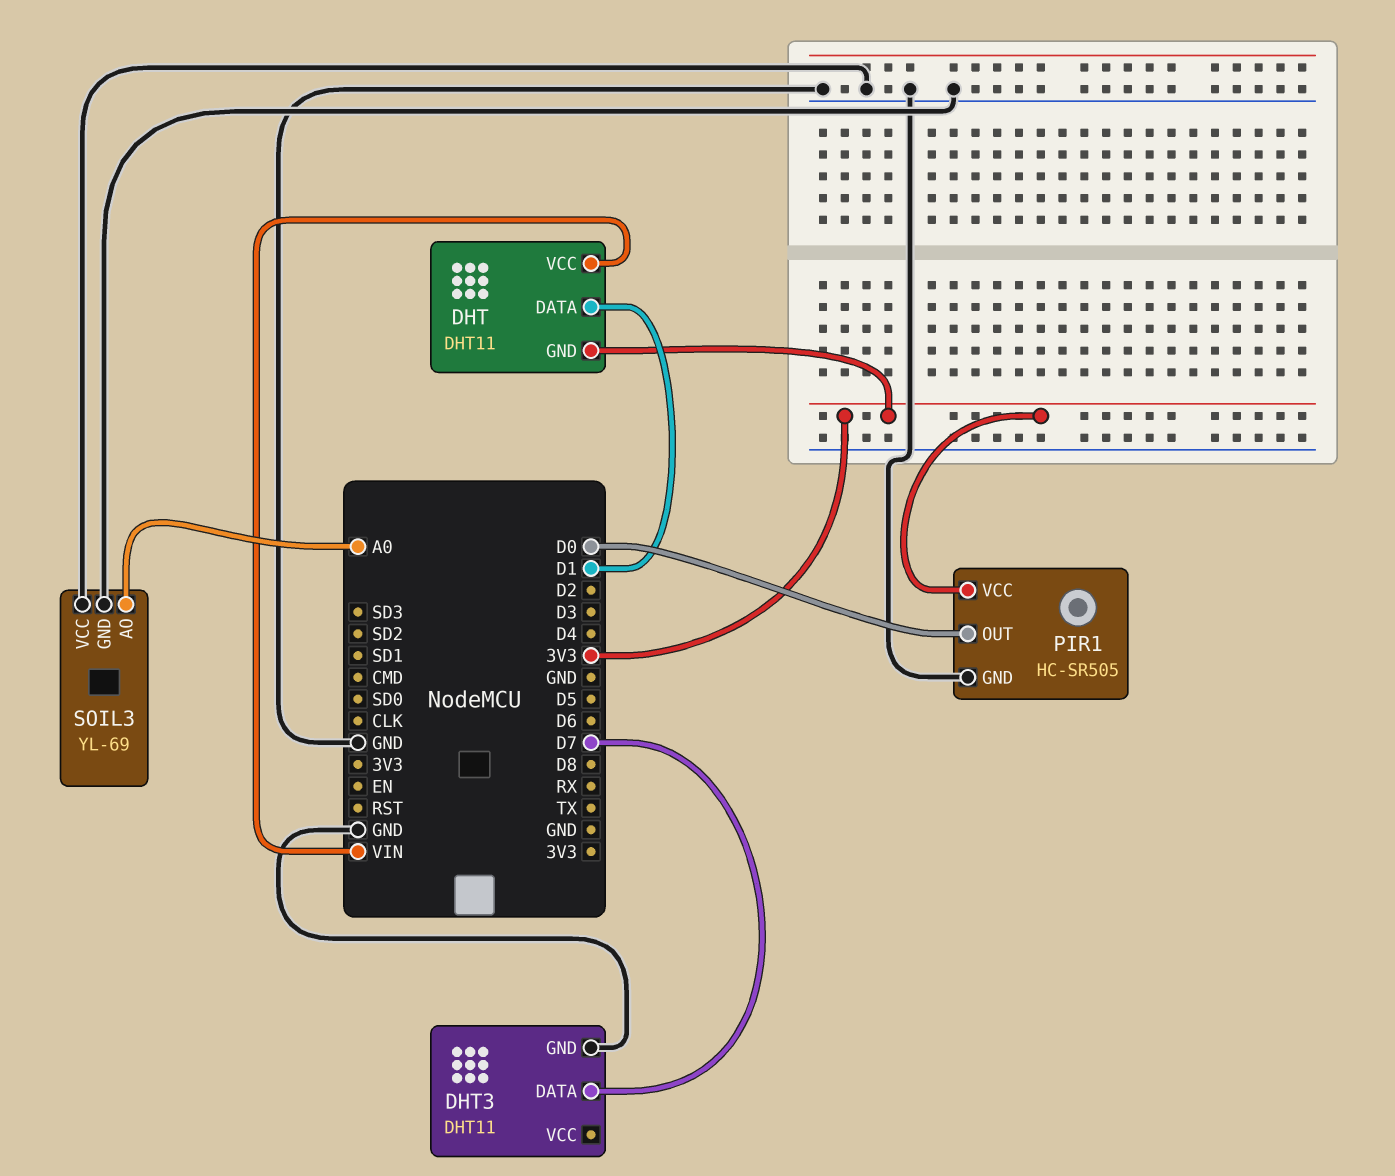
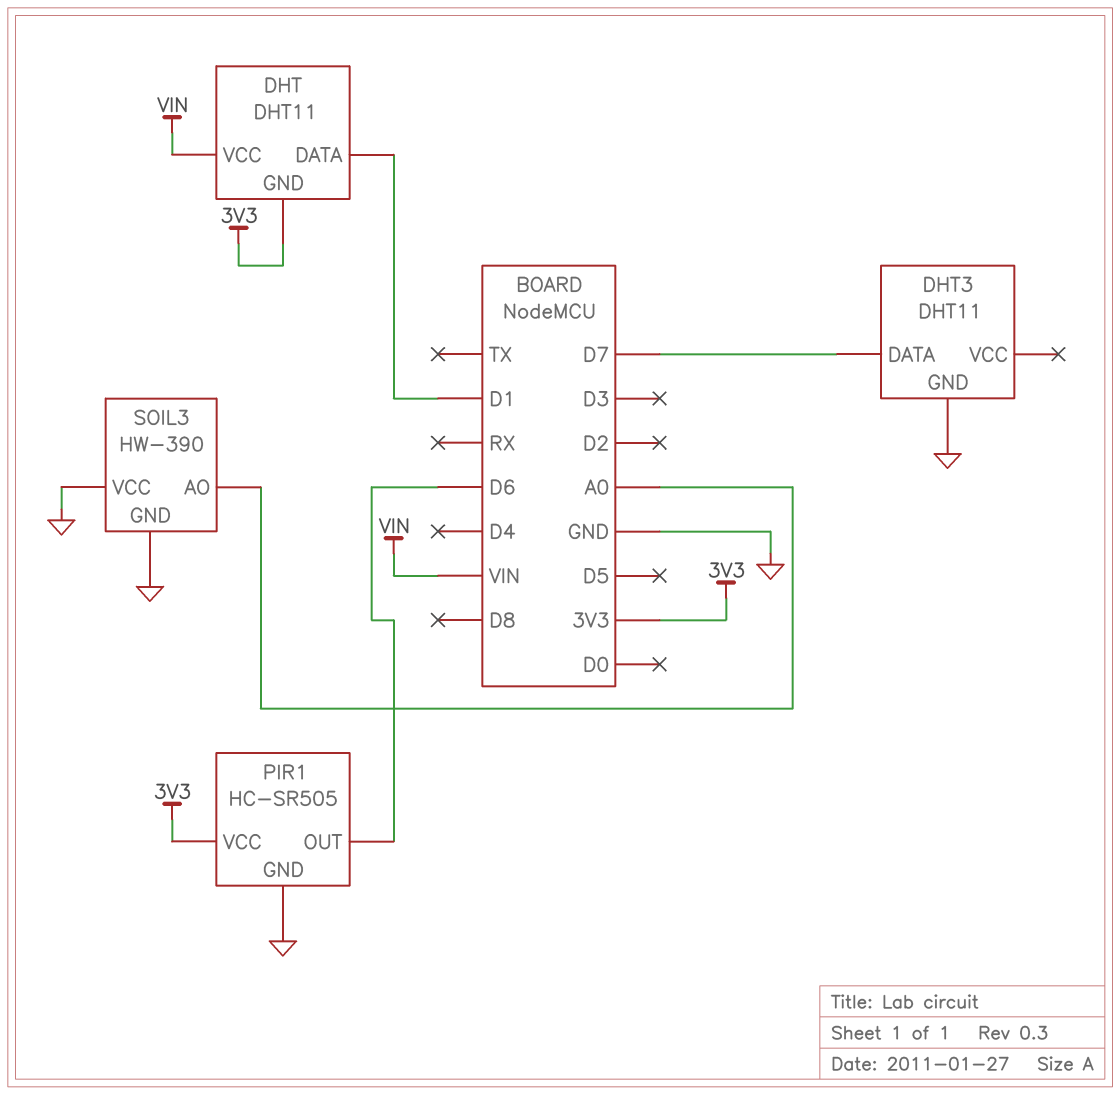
PIR1 pin OUT: D0 -> D6
SOIL3: YL-69 -> HW-390

